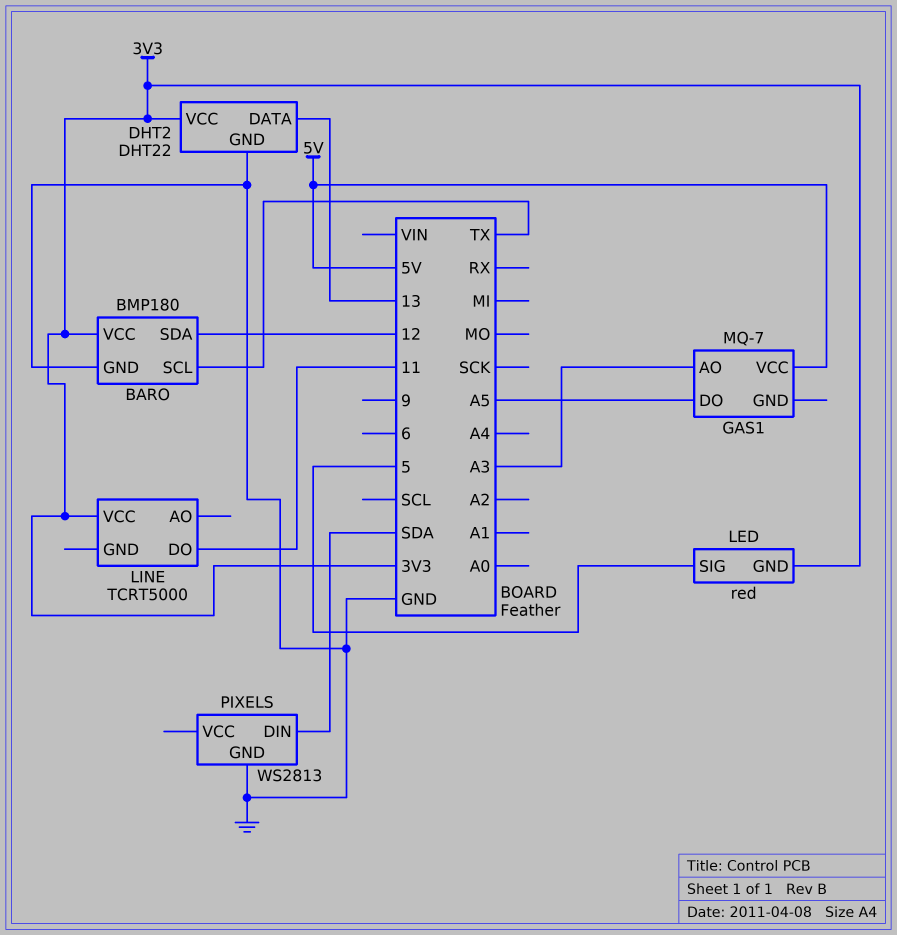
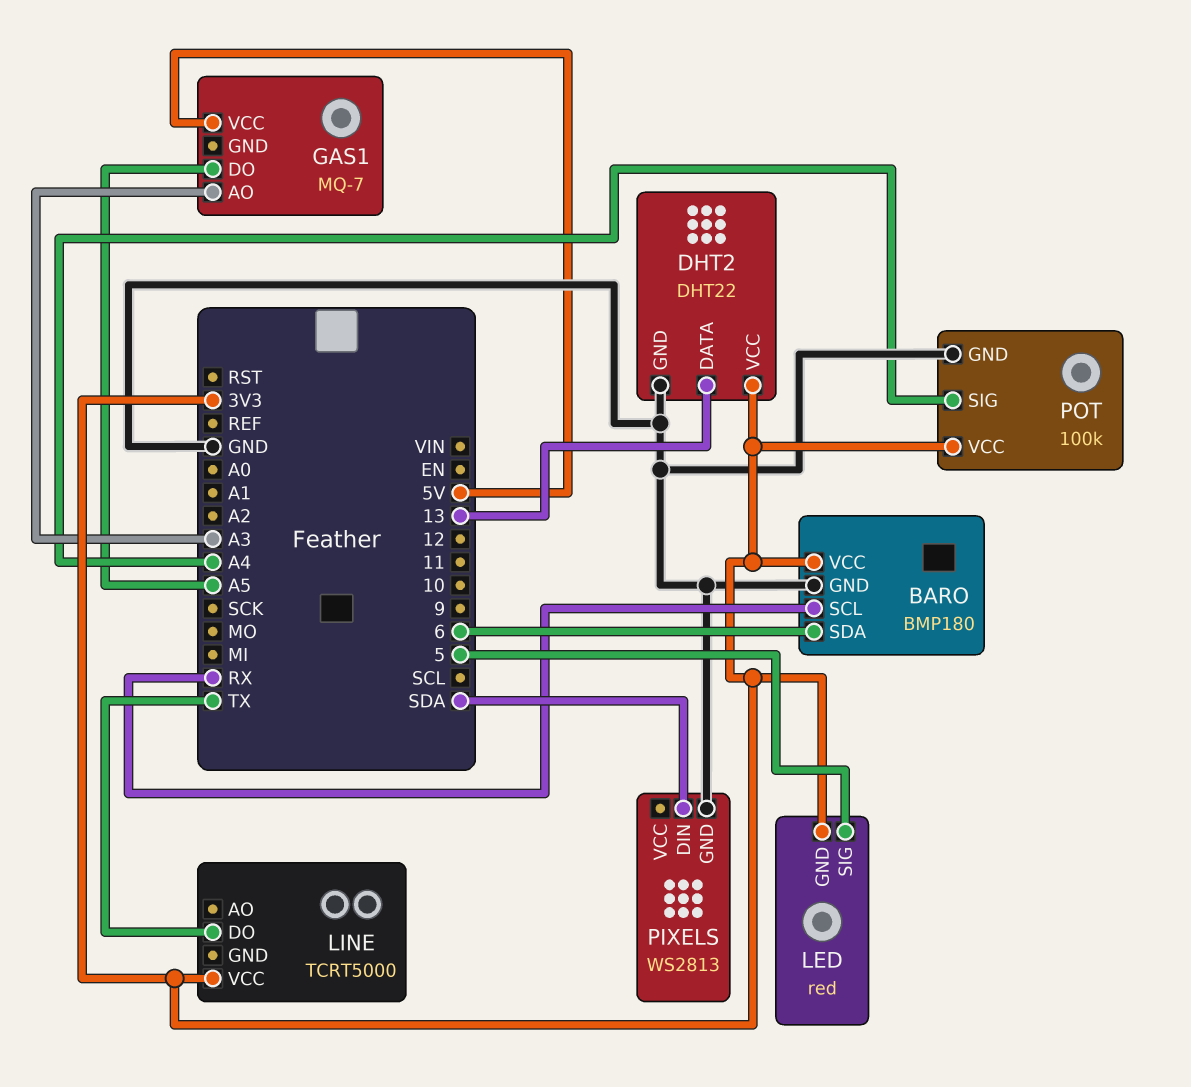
BARO pin SCL: TX -> RX
BARO pin SDA: 12 -> 6
LINE pin DO: 11 -> TX
POT: none -> 100k
POT pin GND: none -> GND
POT pin SIG: none -> A4
POT pin VCC: none -> 3V3

